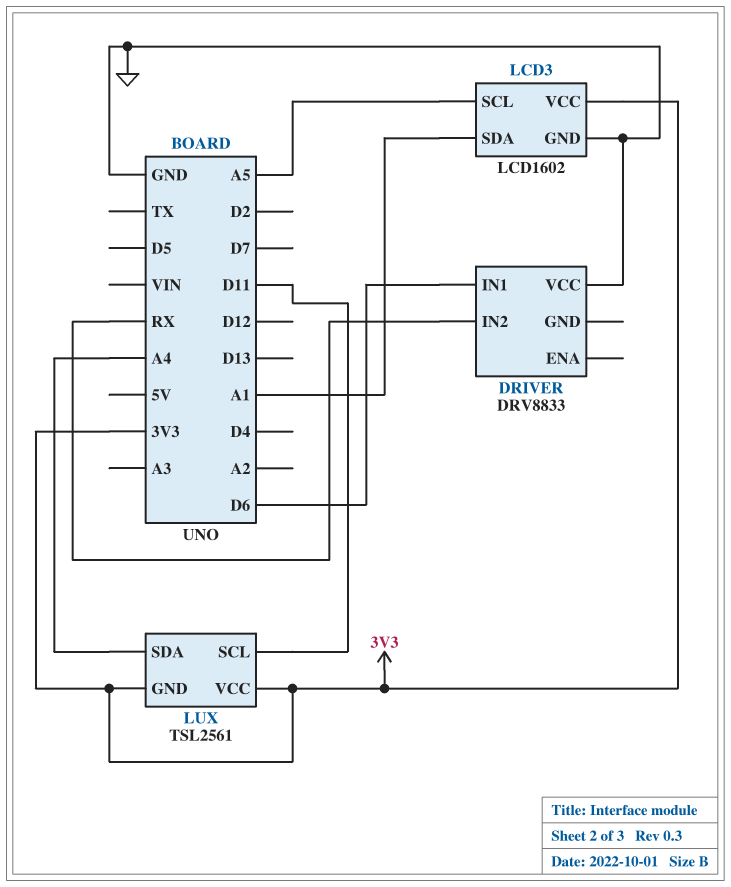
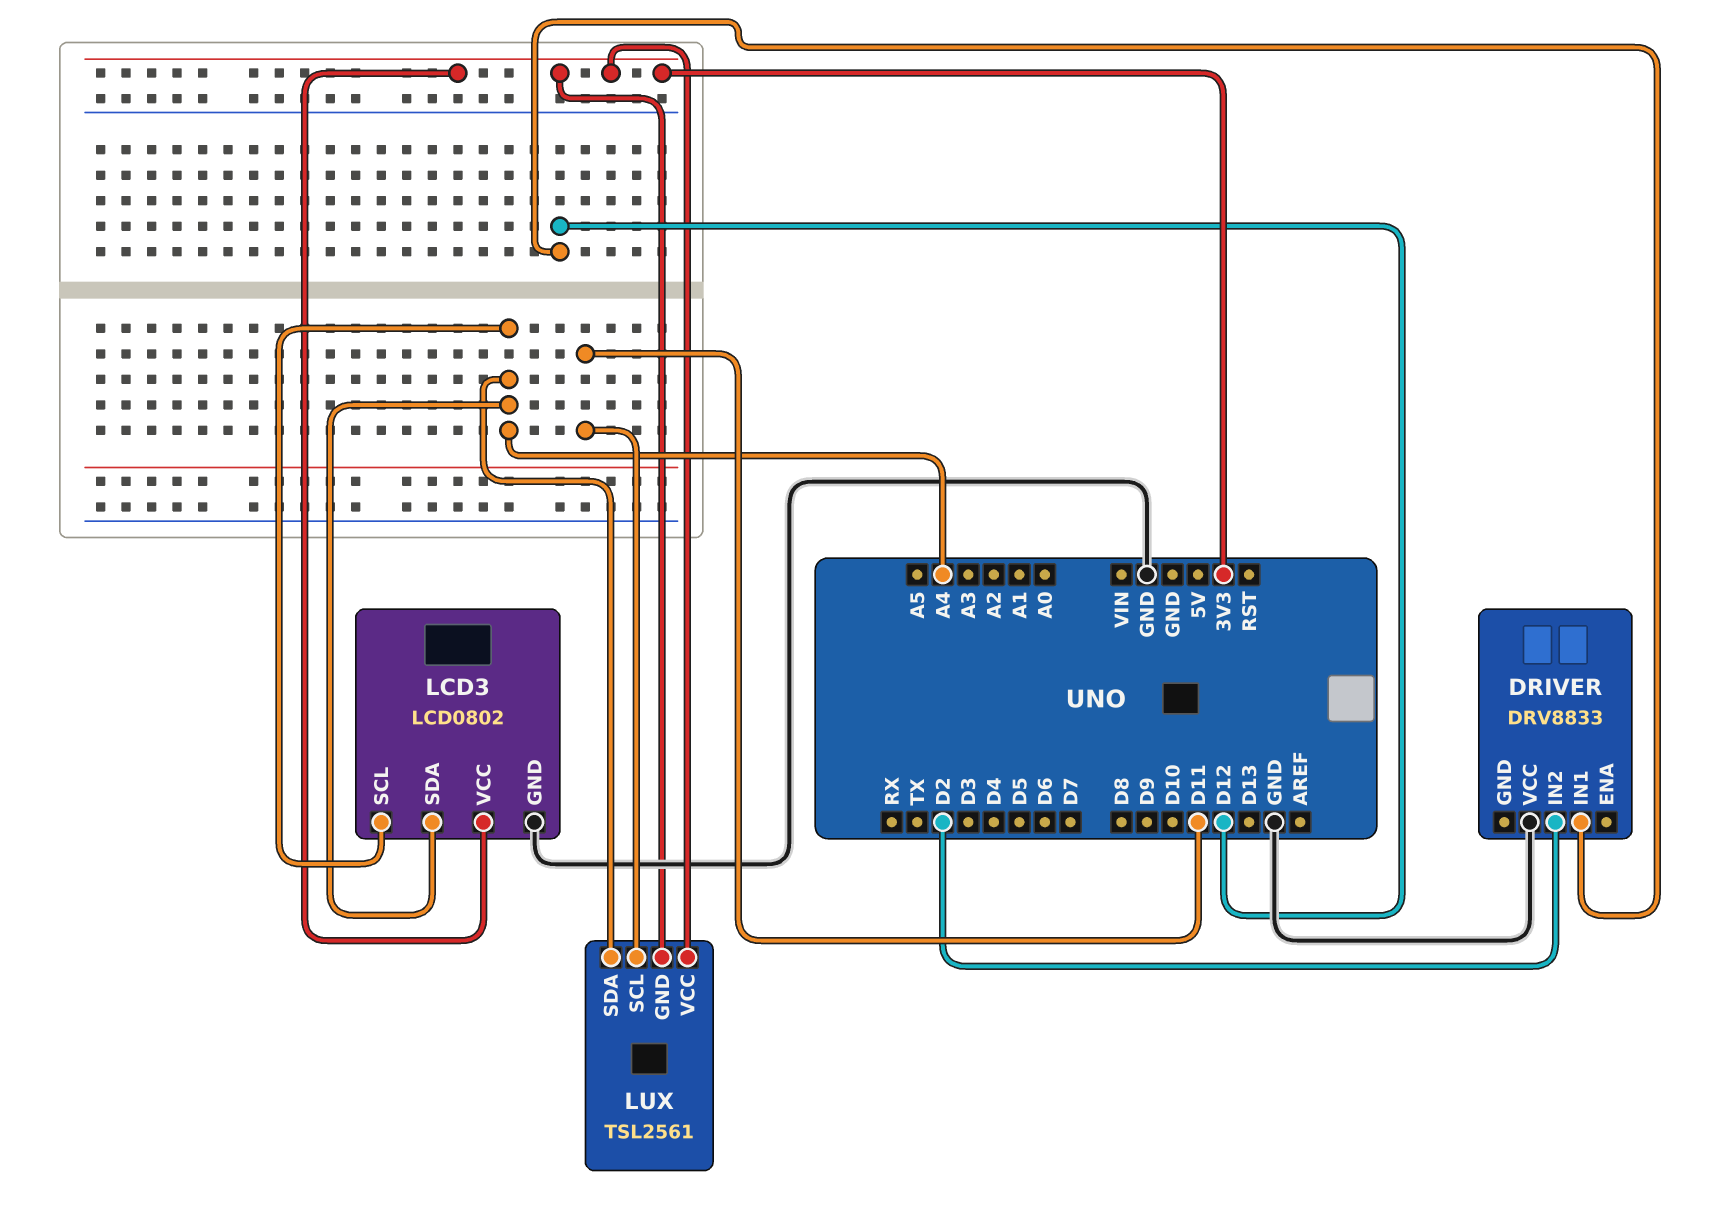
DRIVER pin IN1: D6 -> D12
DRIVER pin IN2: RX -> D2
LCD3: LCD1602 -> LCD0802
LCD3 pin SCL: A5 -> A4
LCD3 pin SDA: A1 -> A4

